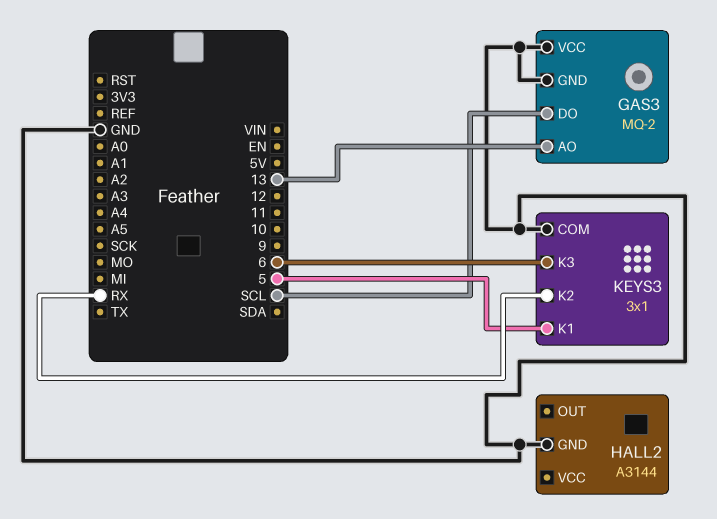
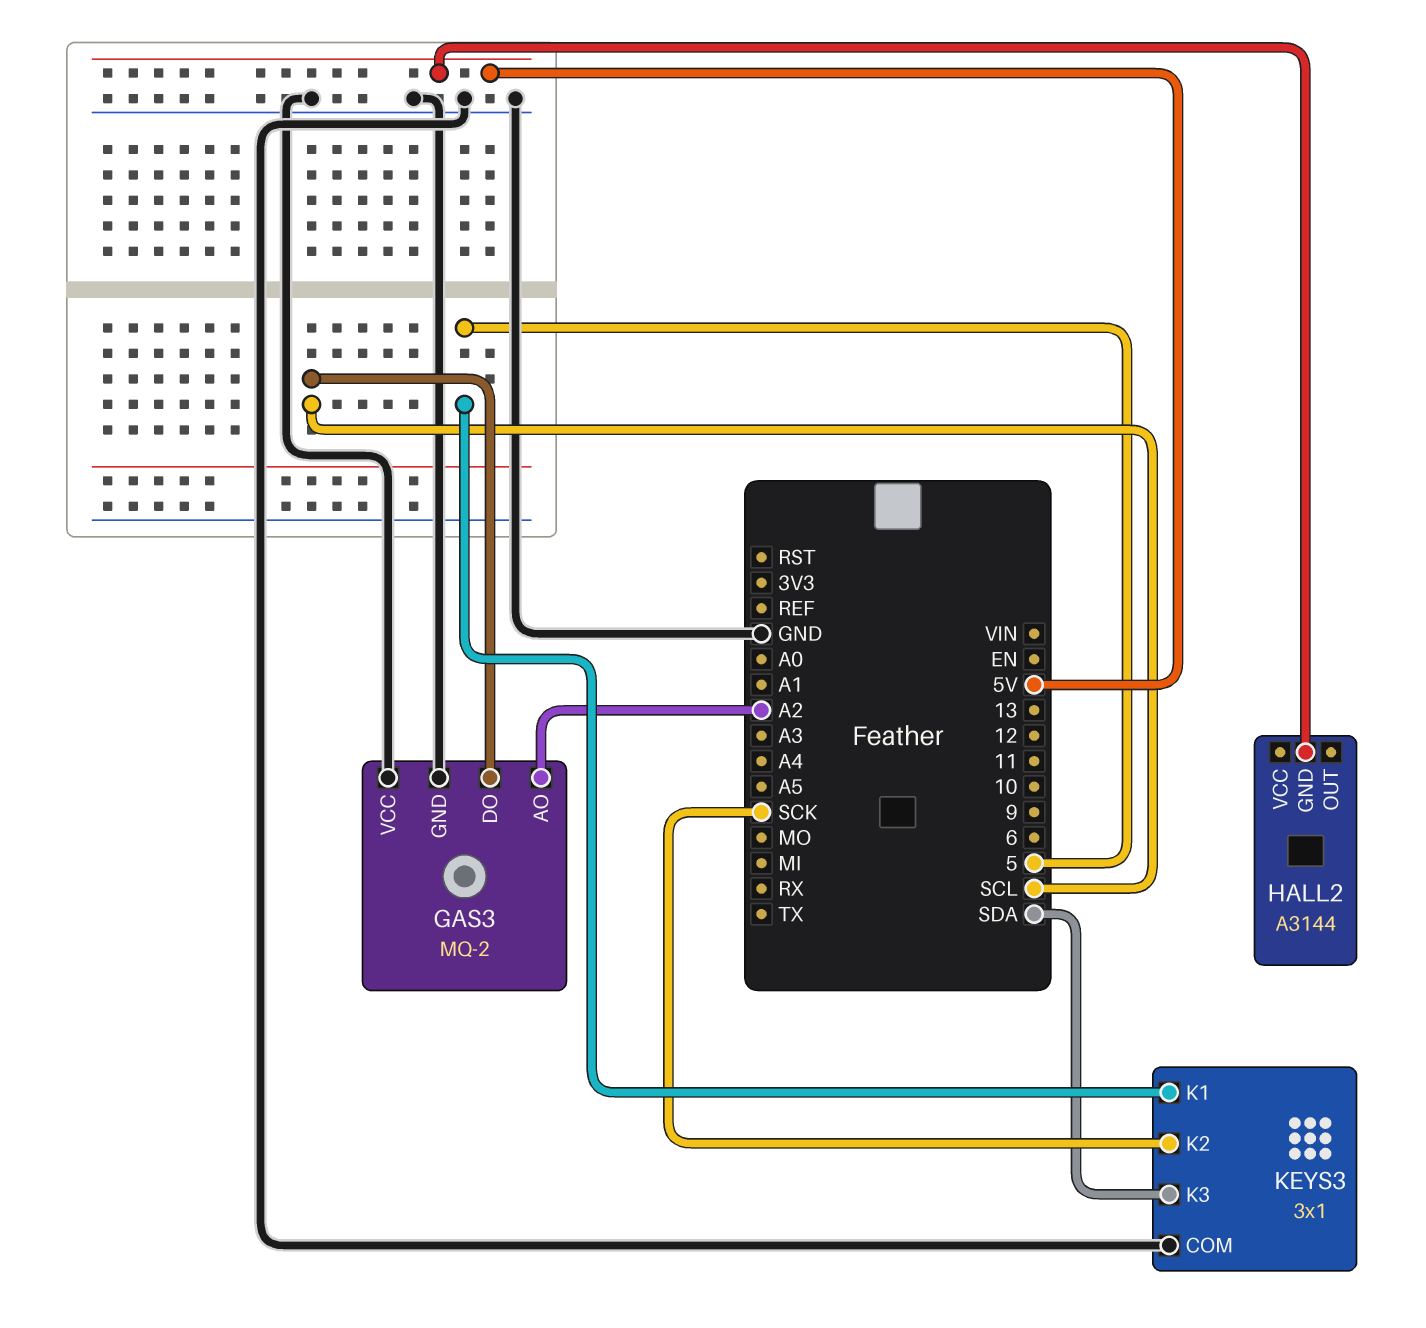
GAS3 pin AO: 13 -> A2
HALL2 pin GND: GND -> 5V
KEYS3 pin K2: RX -> SCK
KEYS3 pin K3: 6 -> SDA

